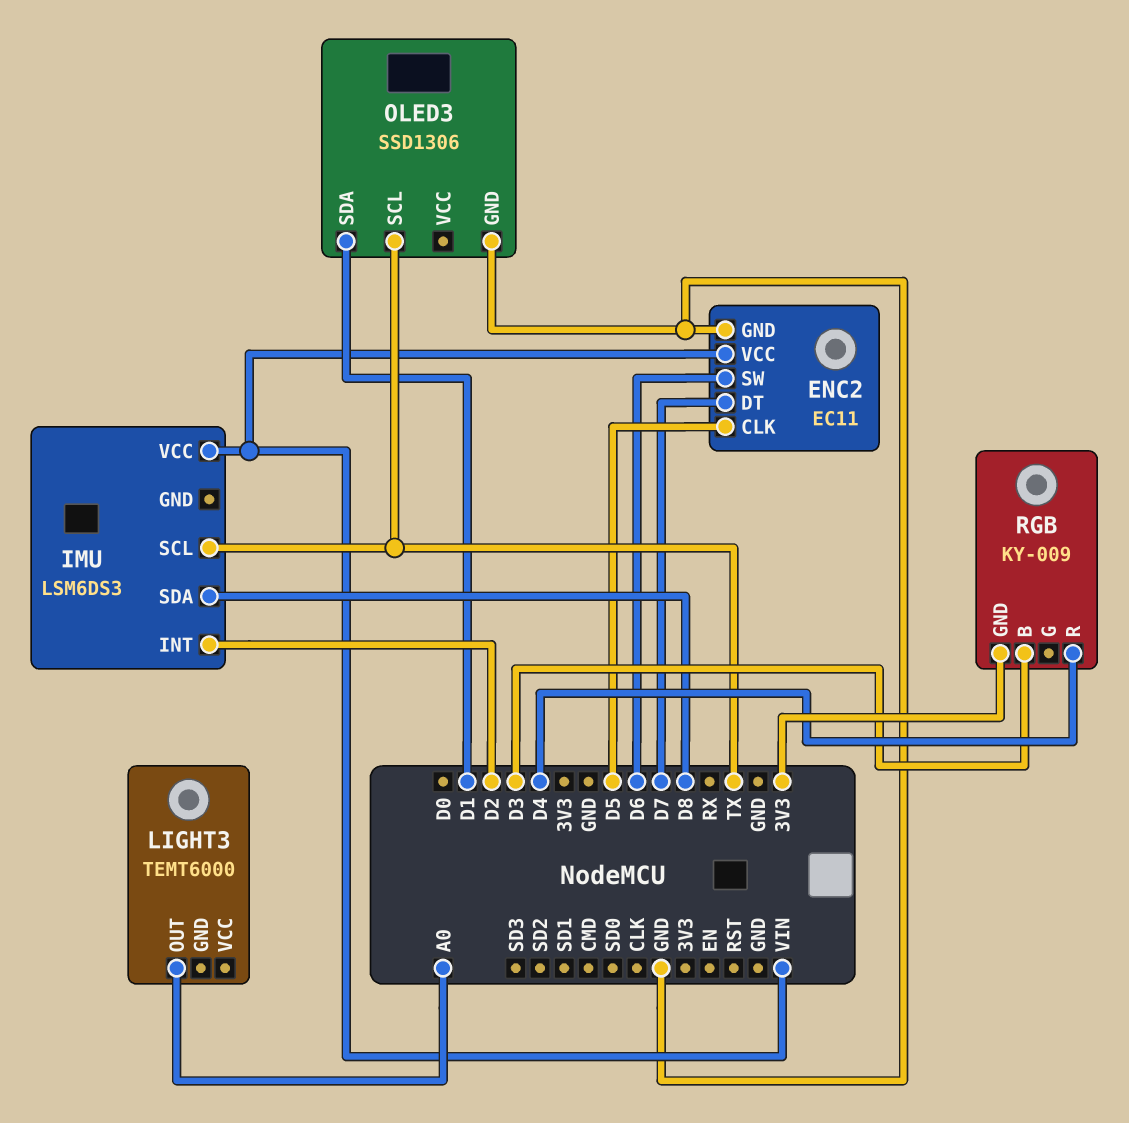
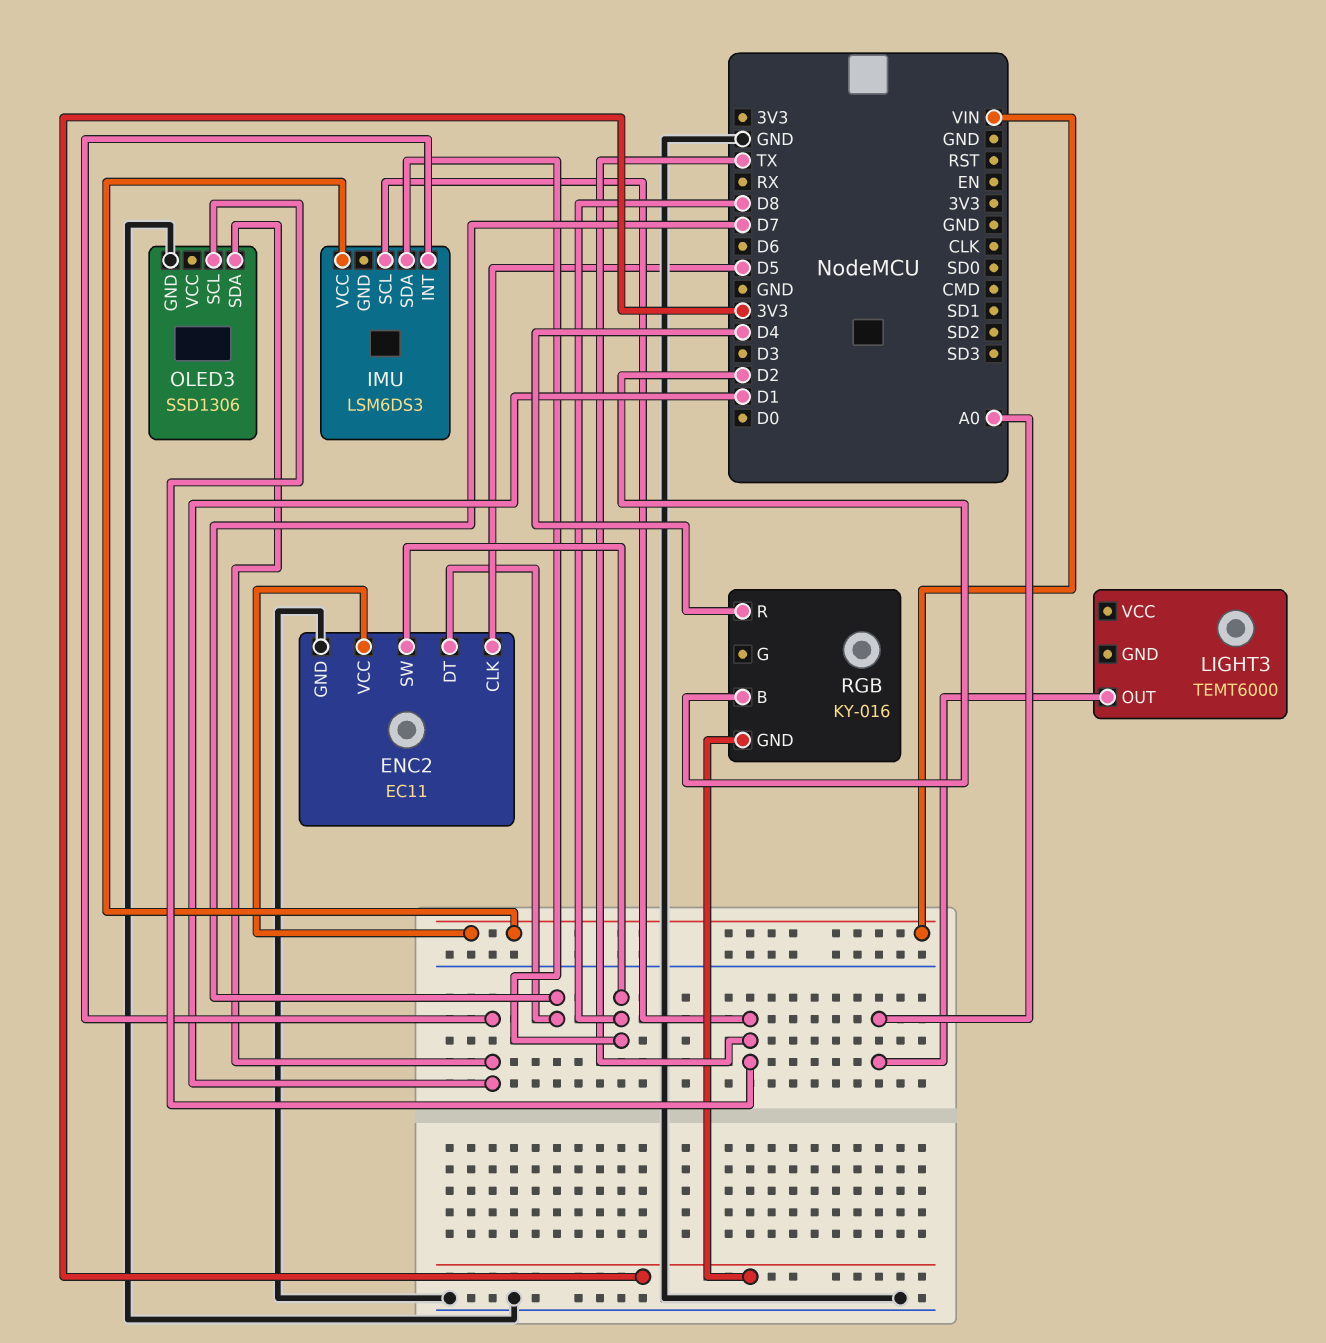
ENC2 pin SW: D6 -> D8
IMU pin INT: D2 -> D1
RGB: KY-009 -> KY-016
RGB pin B: D3 -> D2

